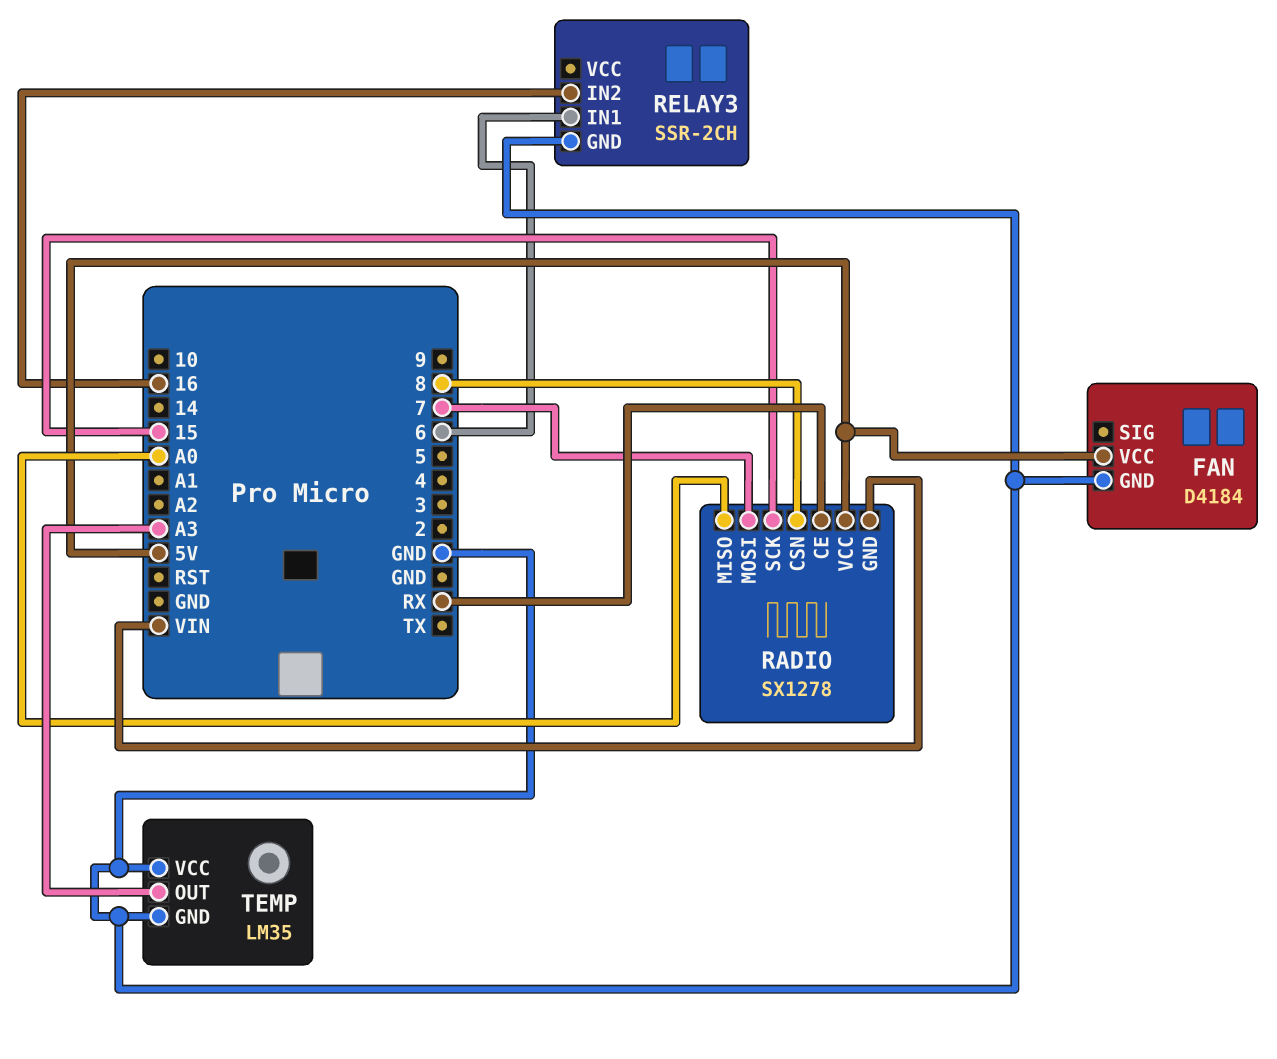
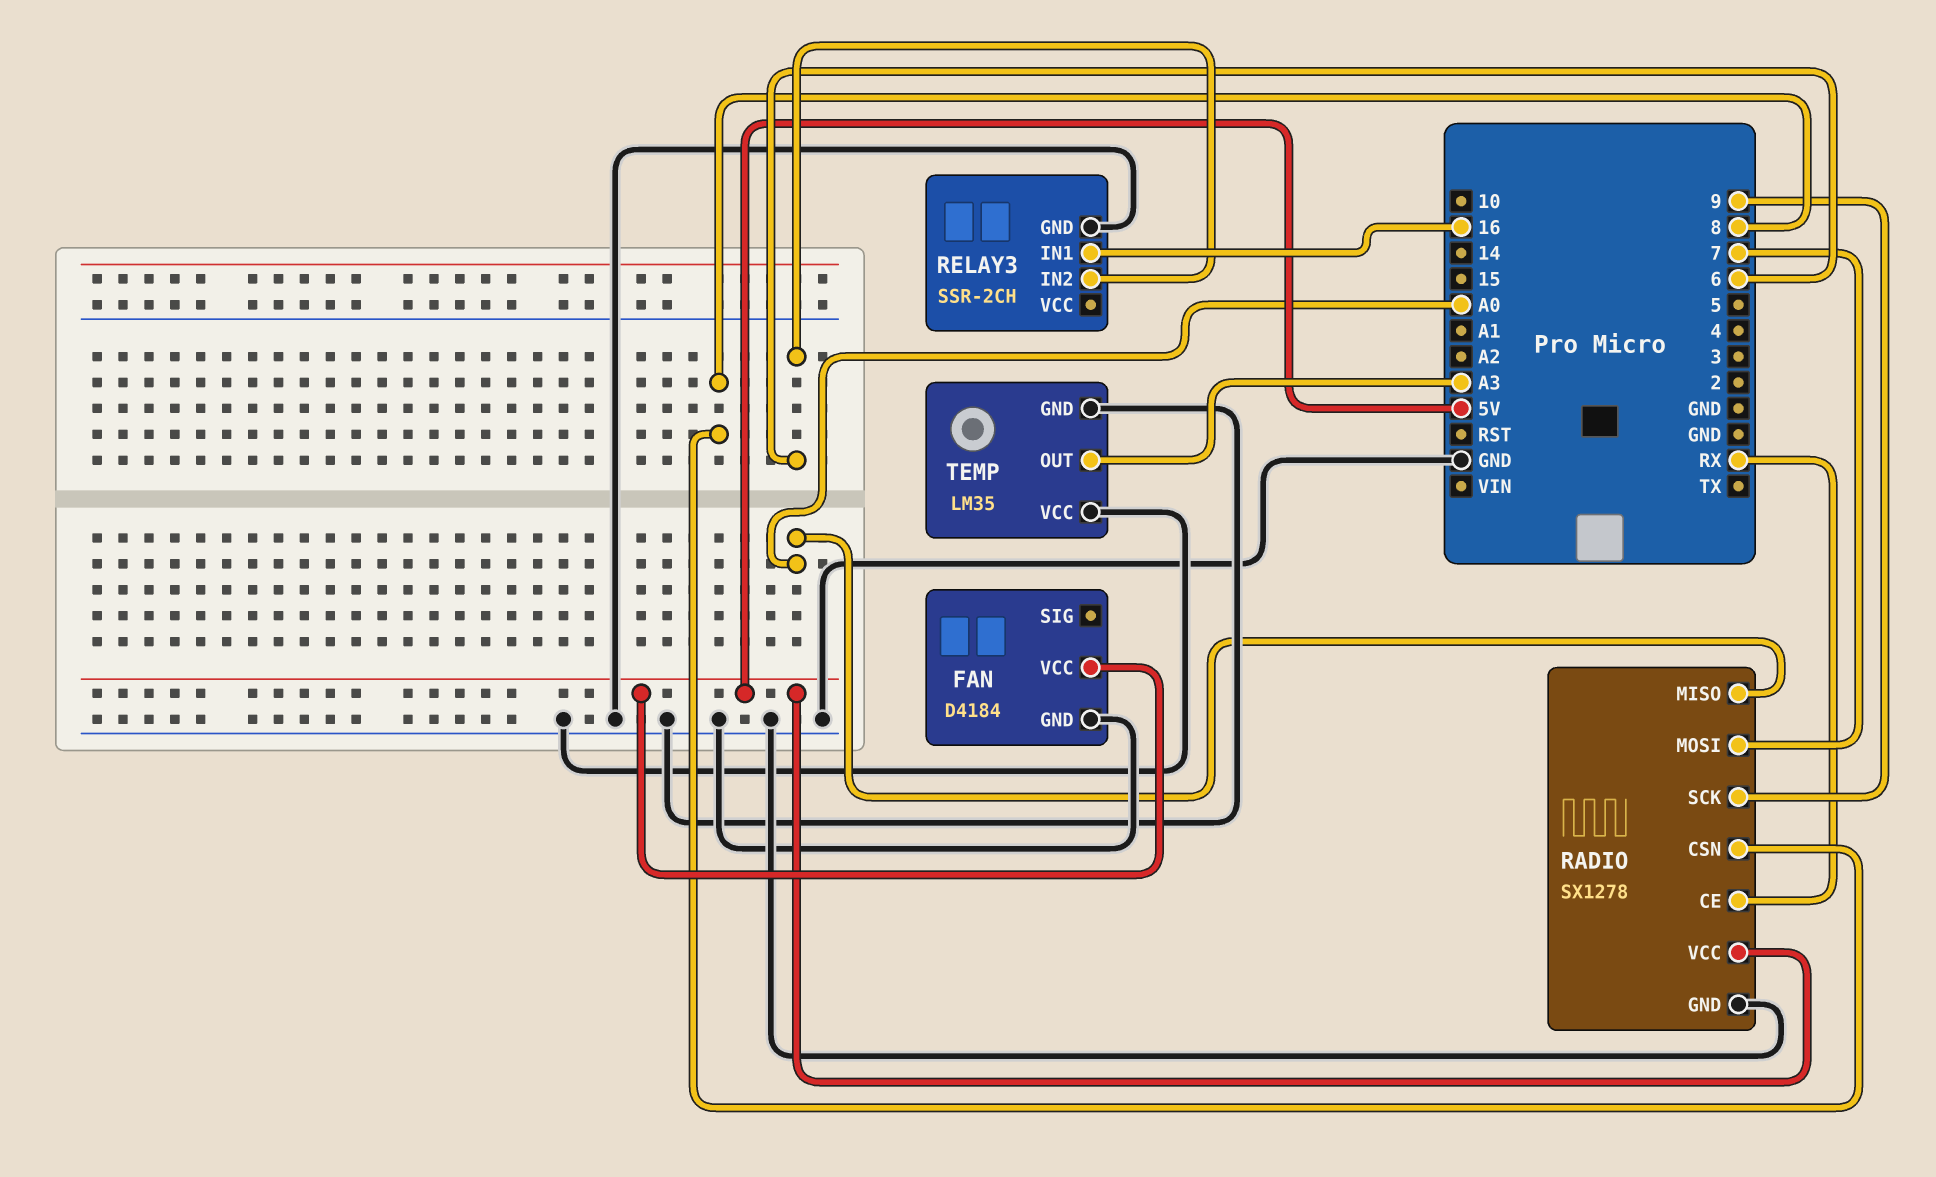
RADIO pin GND: VIN -> GND
RADIO pin SCK: 15 -> 9
RELAY3 pin IN1: 6 -> 16
RELAY3 pin IN2: 16 -> 6

